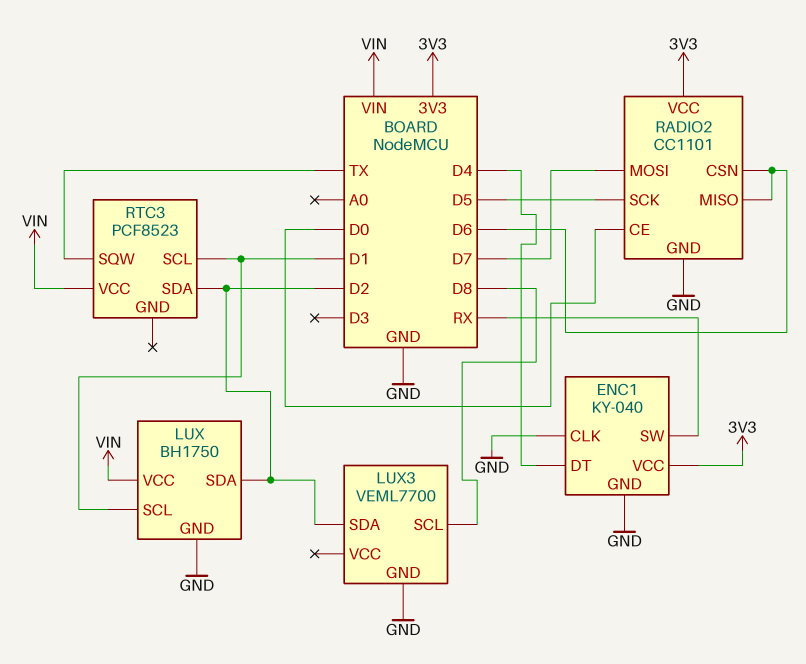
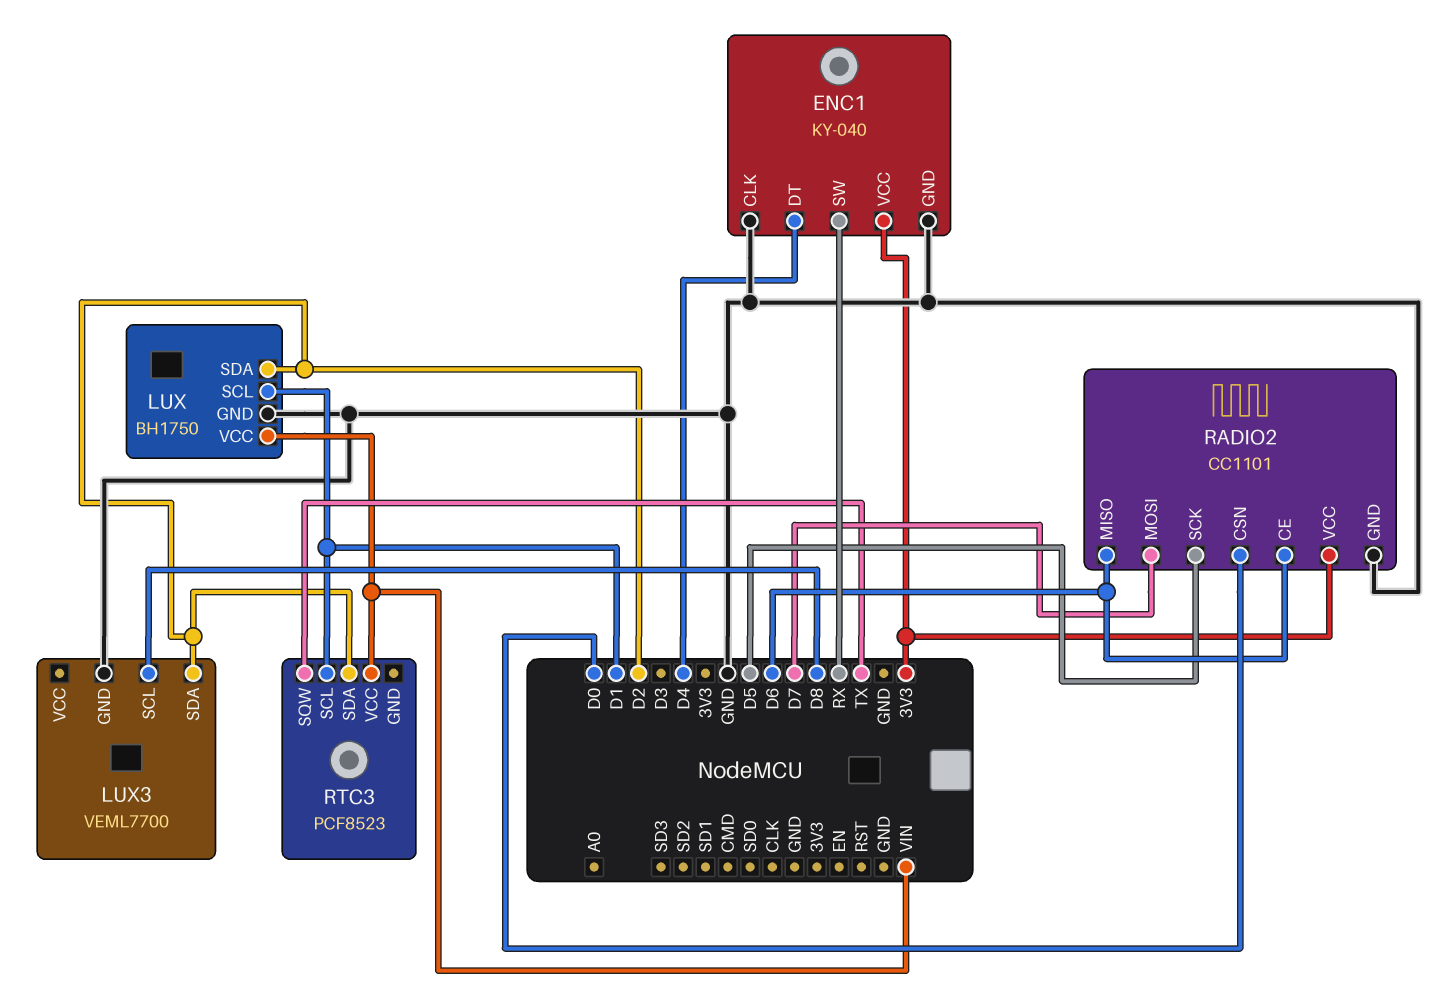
RADIO2 pin CE: D0 -> D6
RADIO2 pin CSN: D6 -> D0

